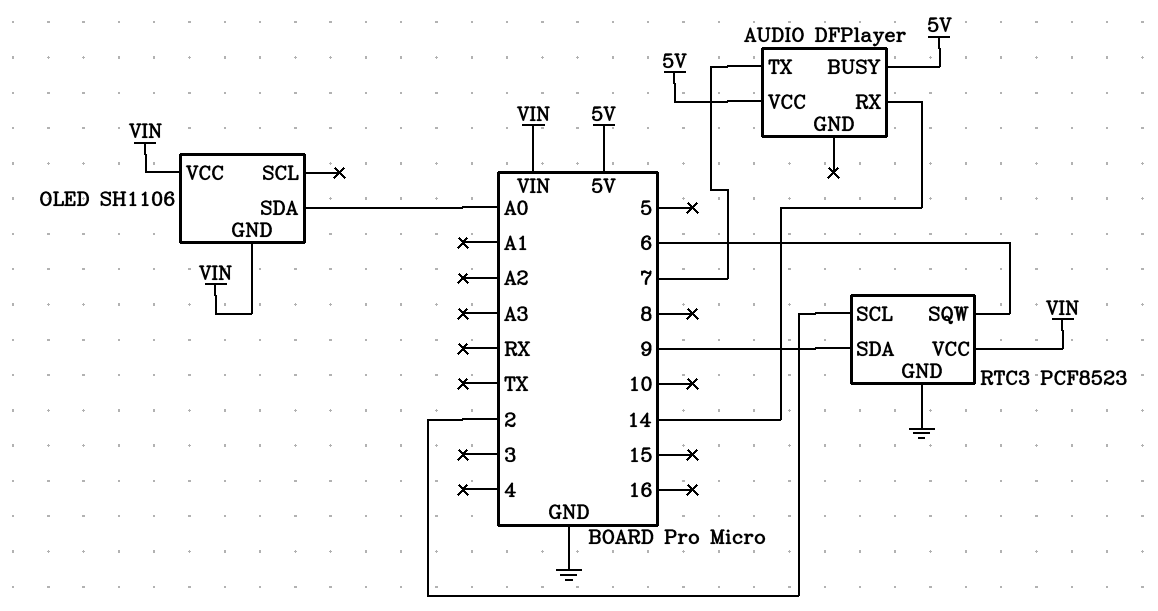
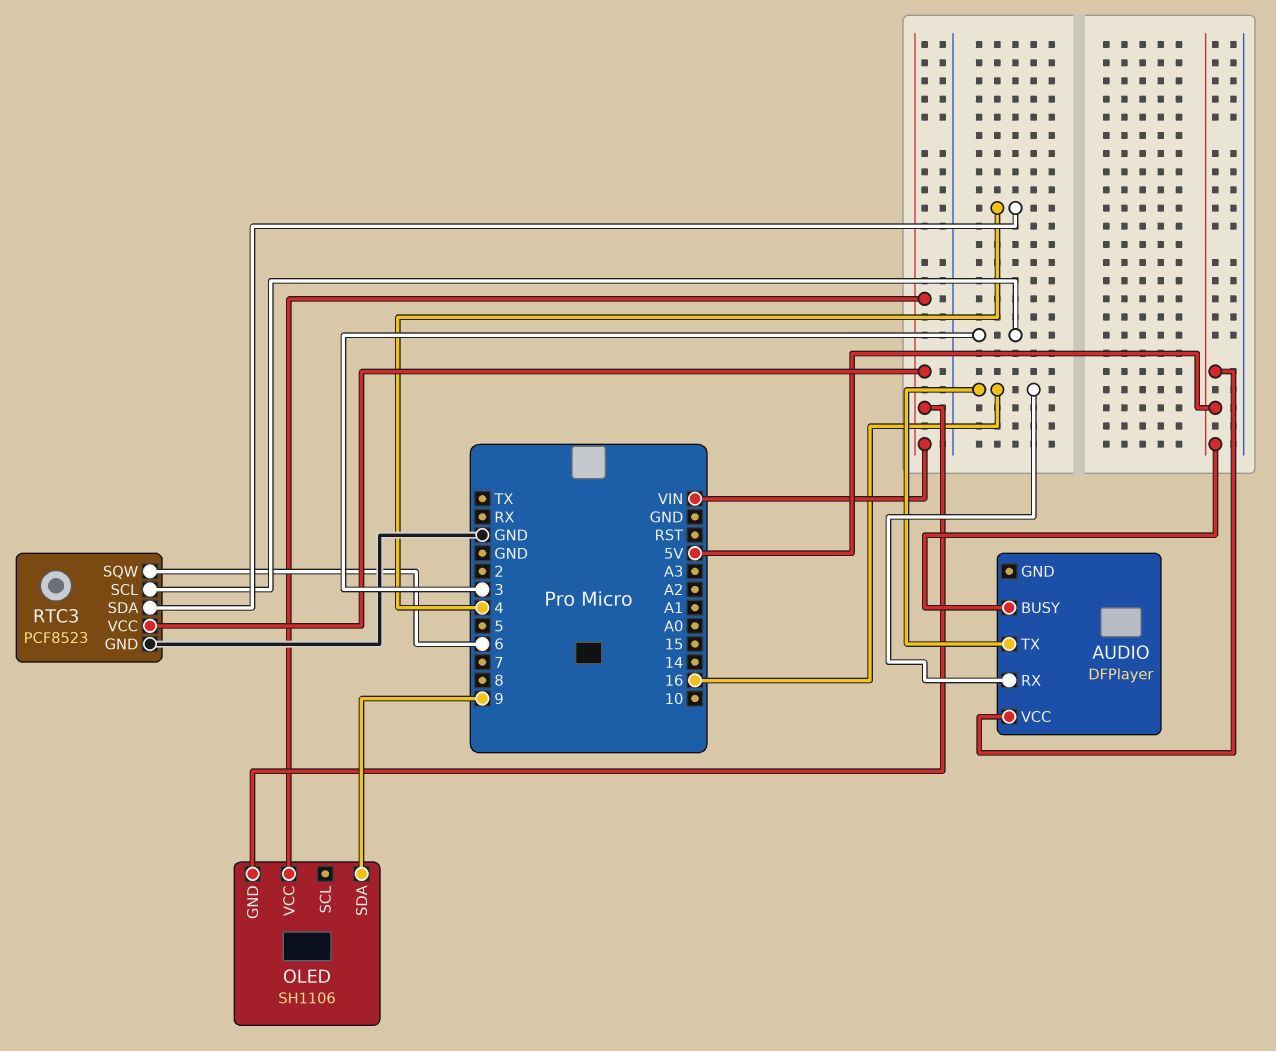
AUDIO pin RX: 14 -> 16
AUDIO pin TX: 7 -> 16
OLED pin SDA: A0 -> 9
RTC3 pin SCL: 2 -> 3
RTC3 pin SDA: 9 -> 4

